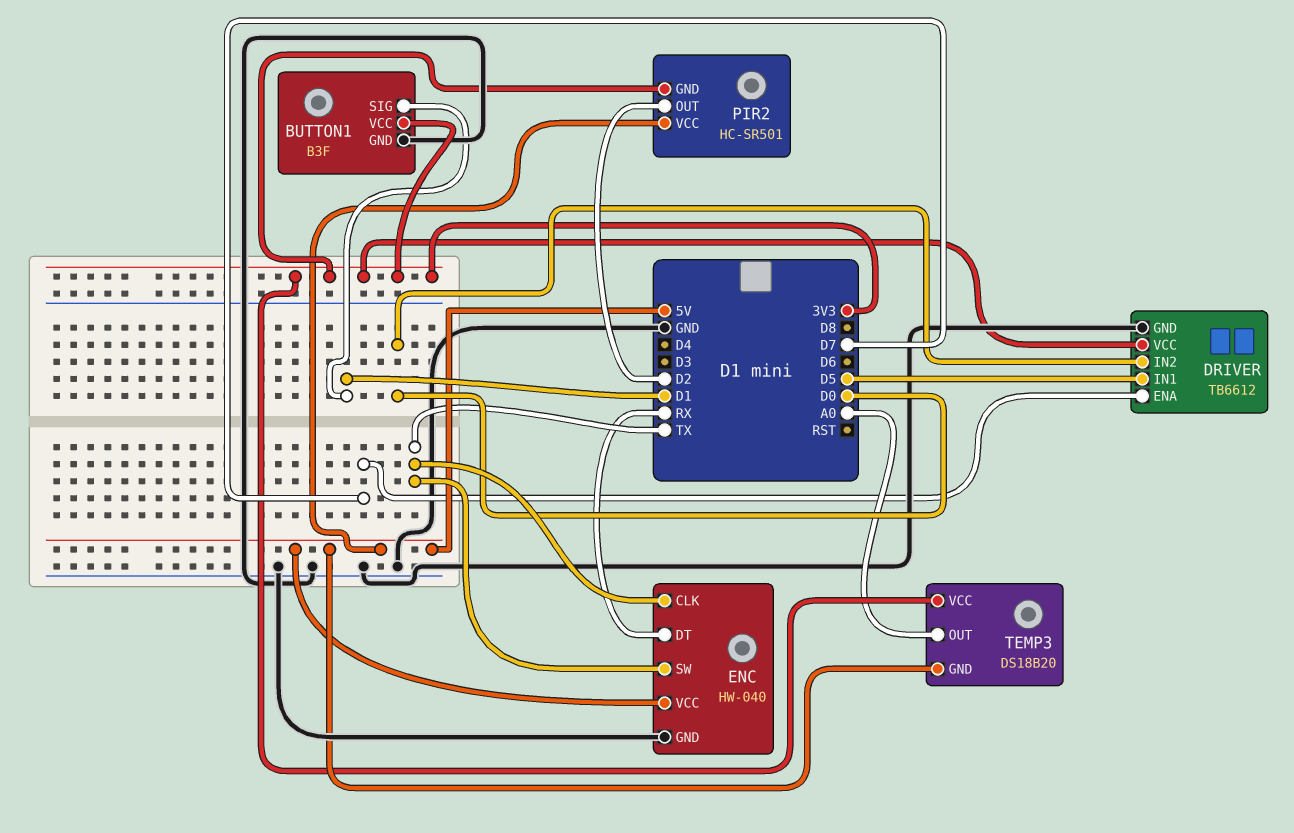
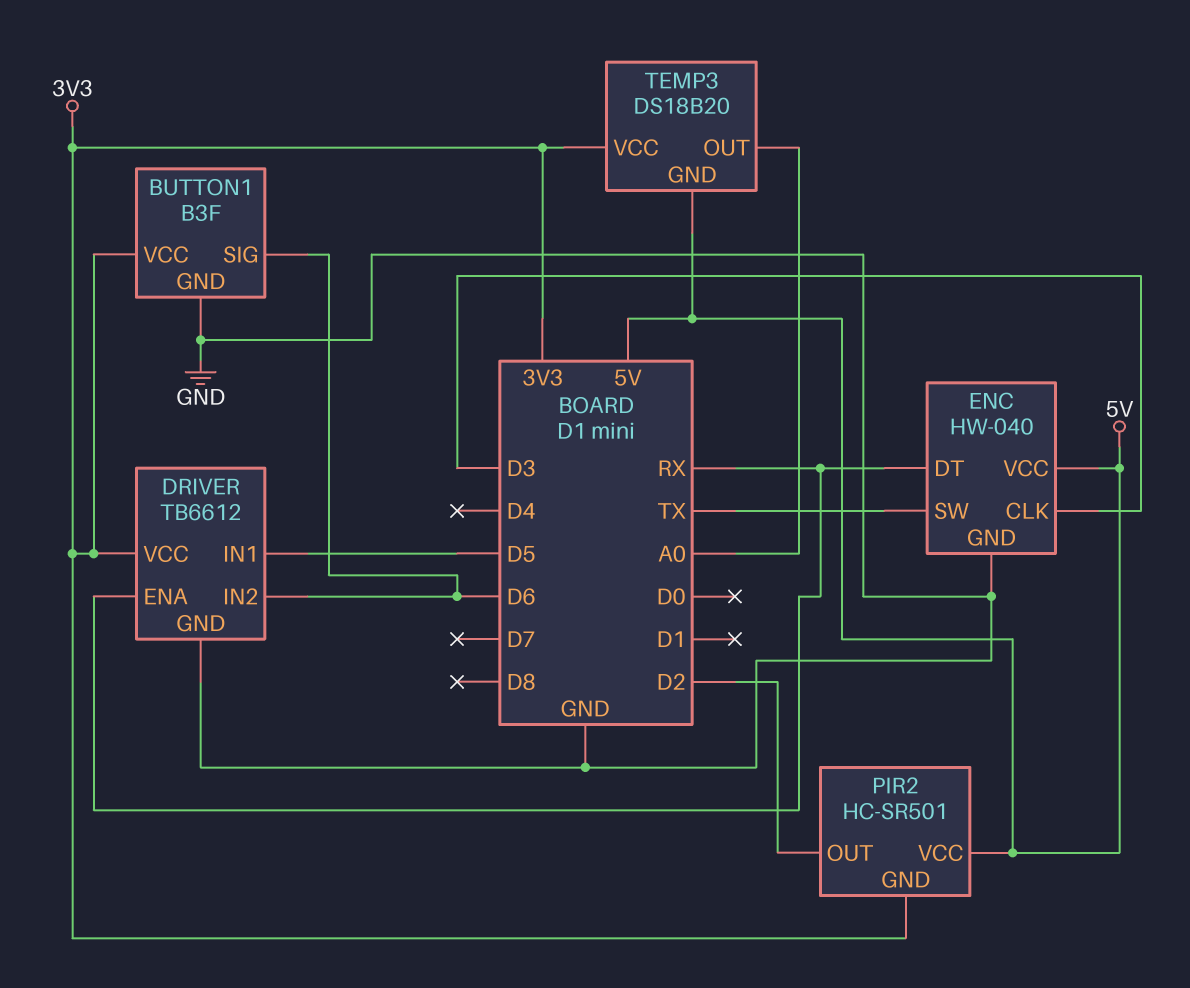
BUTTON1 pin SIG: D1 -> D6
DRIVER pin ENA: D7 -> RX
DRIVER pin IN2: D0 -> D6
ENC pin CLK: TX -> D3

